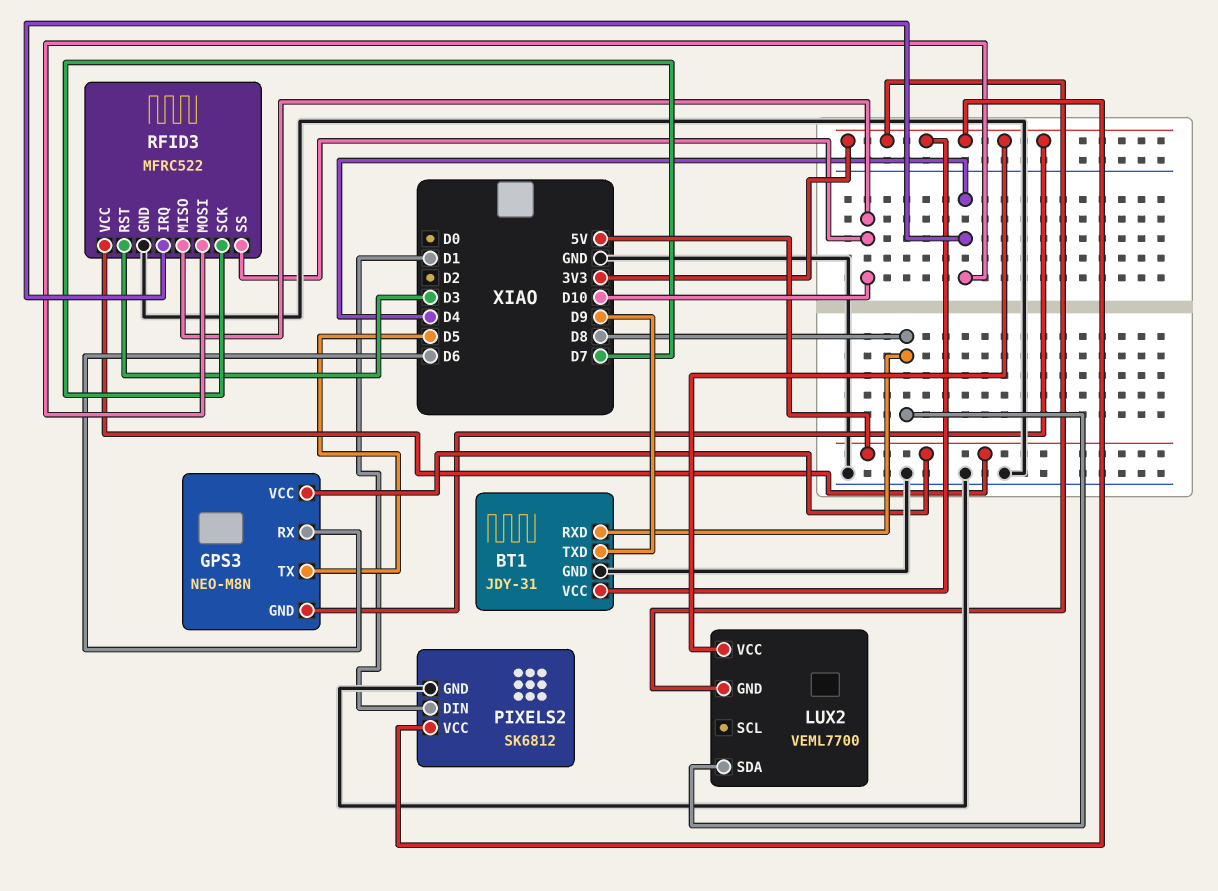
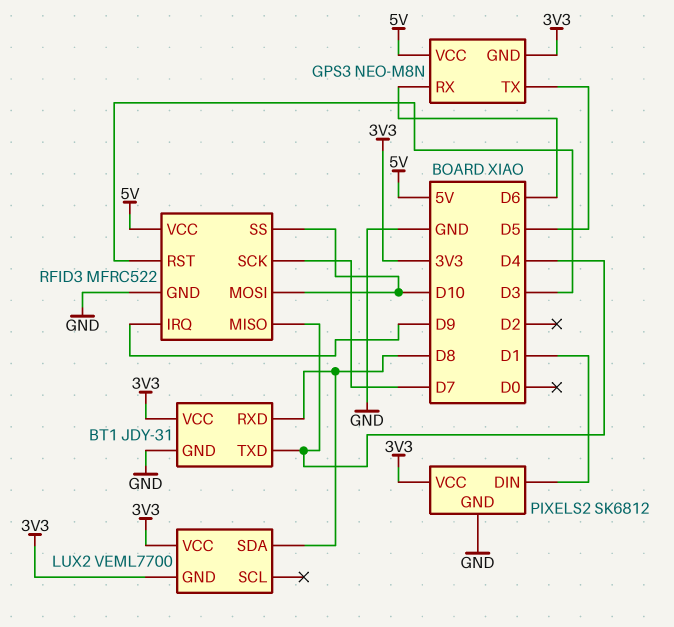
BT1 pin TXD: D9 -> D4
RFID3 pin IRQ: D4 -> D9
RFID3 pin MISO: D10 -> D4
RFID3 pin MOSI: D4 -> D10

